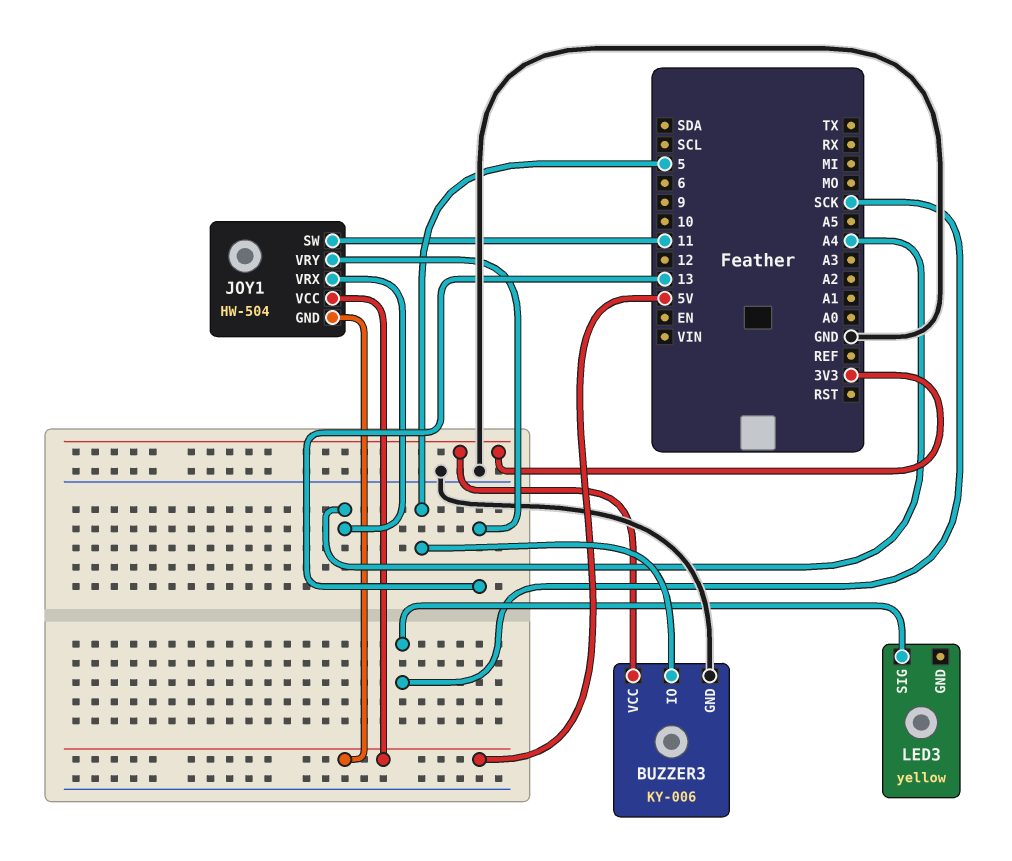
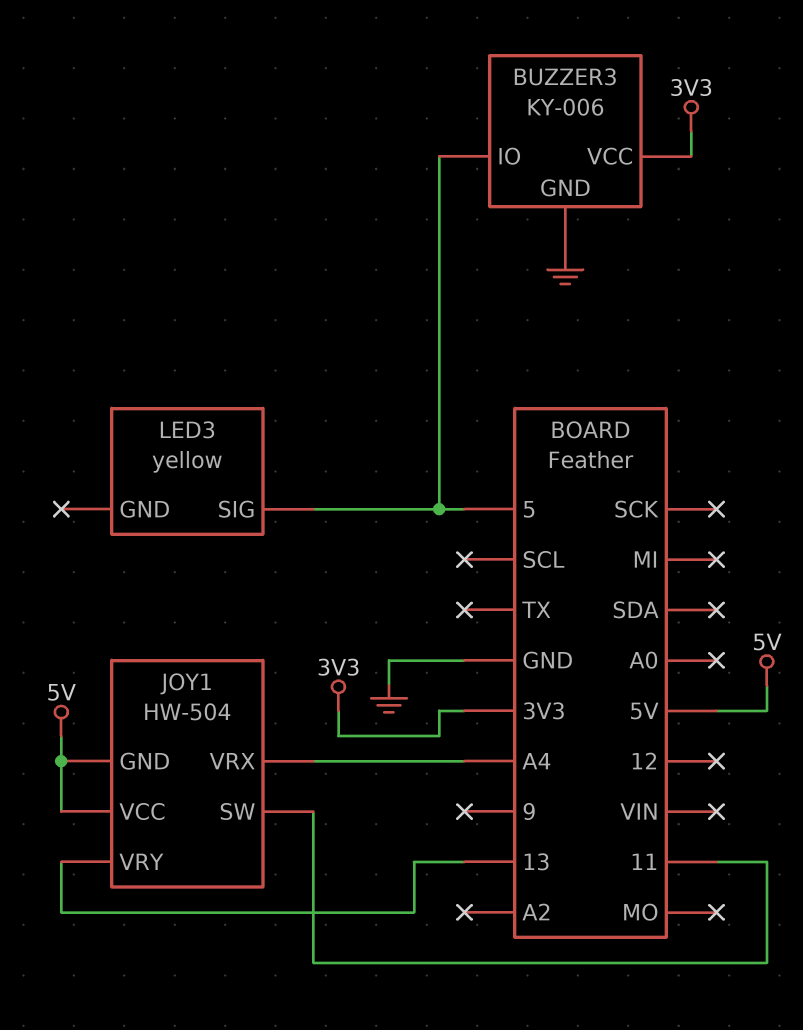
LED3 pin SIG: SCK -> 5

